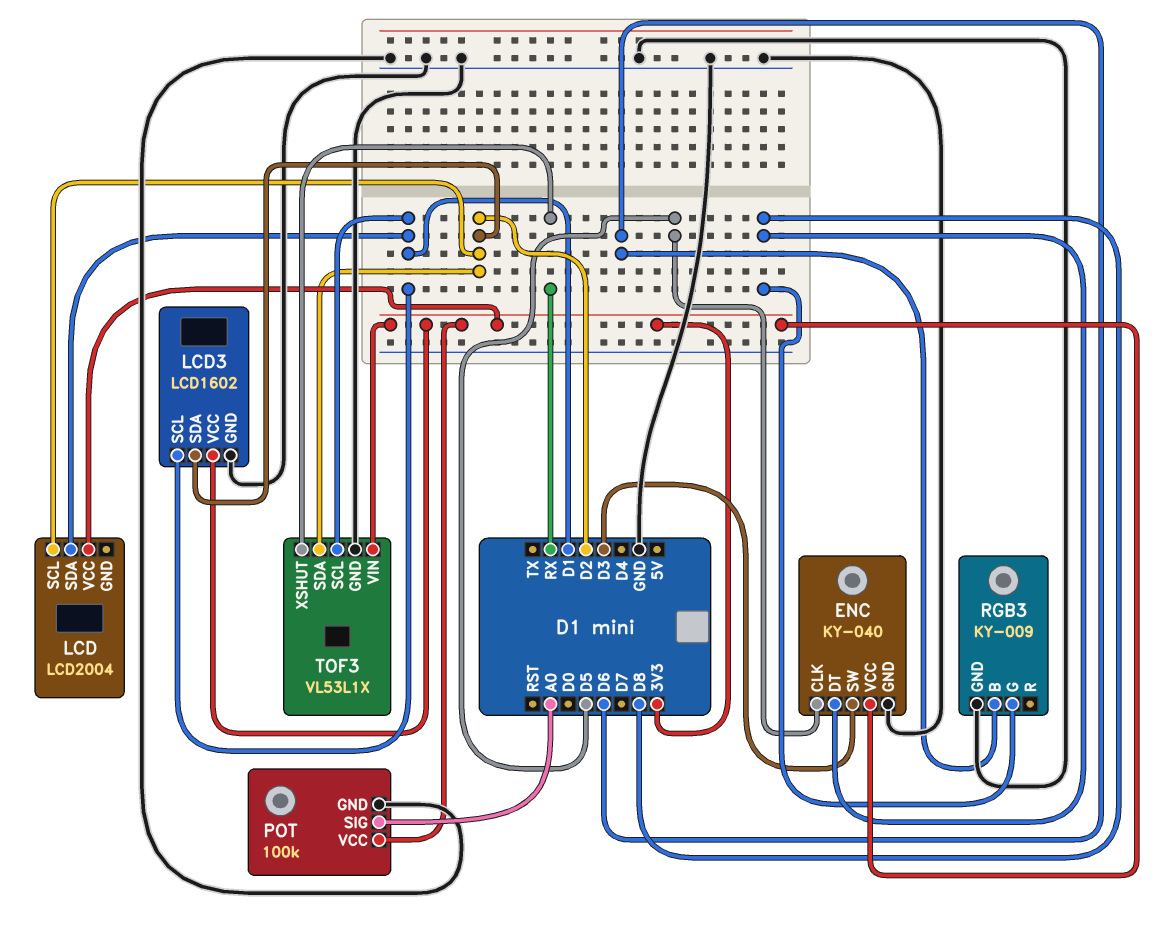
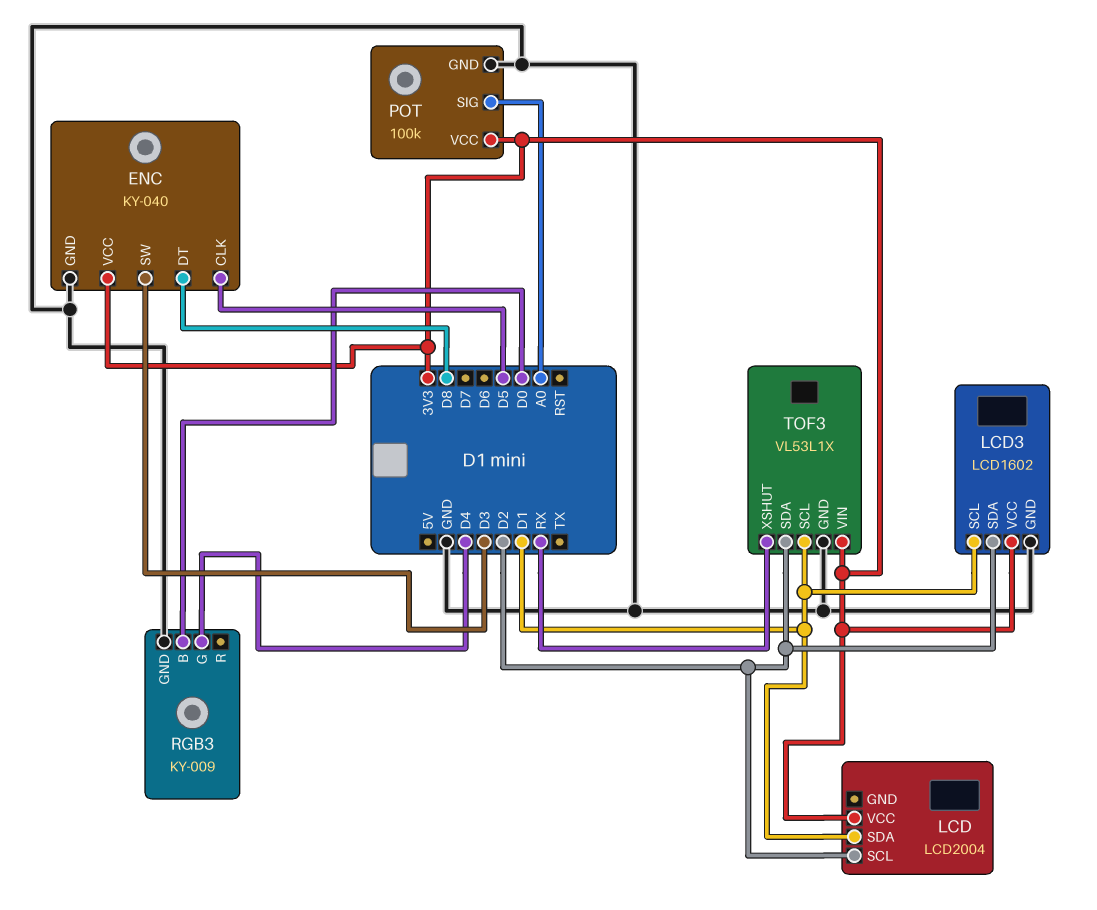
RGB3 pin B: D6 -> D0
RGB3 pin G: D8 -> D4

